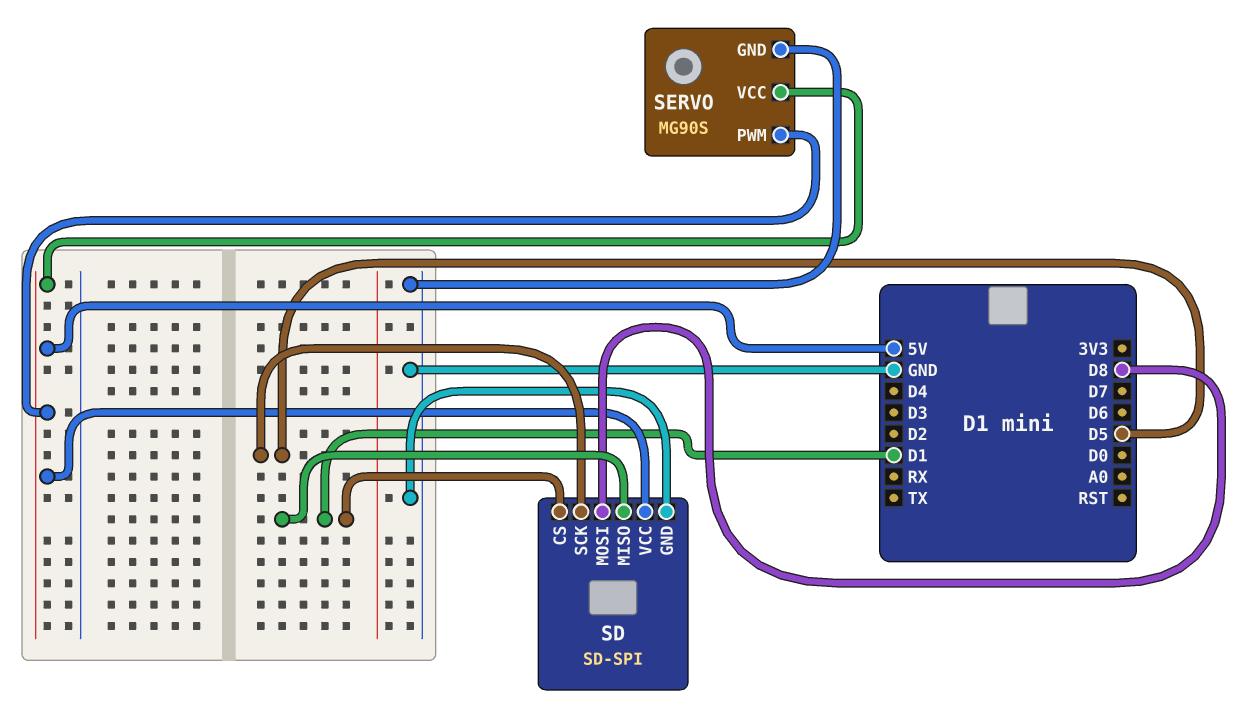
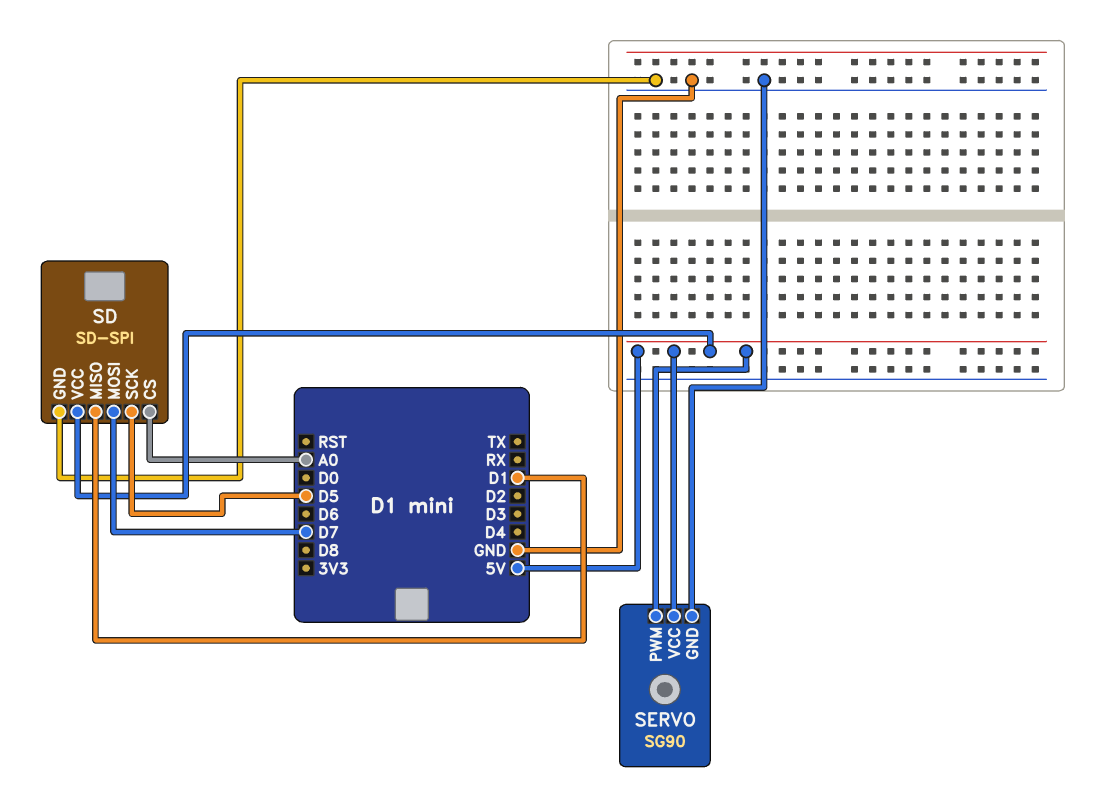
SD pin CS: D1 -> A0
SD pin MOSI: D8 -> D7
SERVO: MG90S -> SG90

